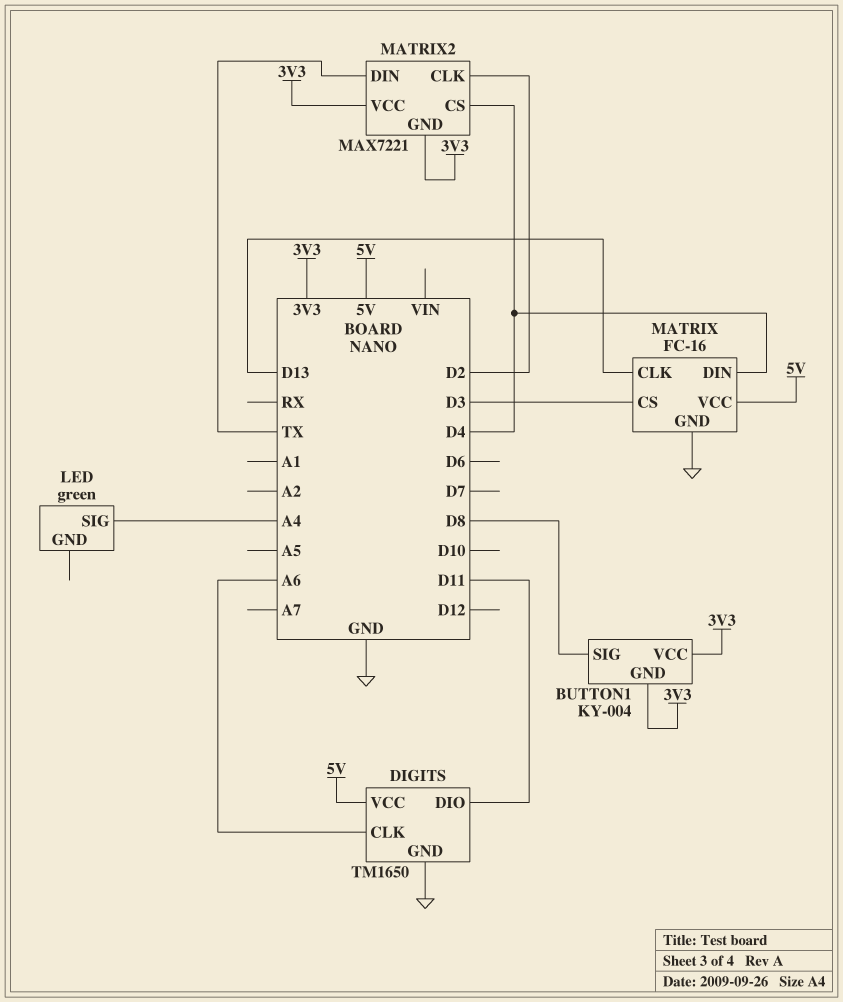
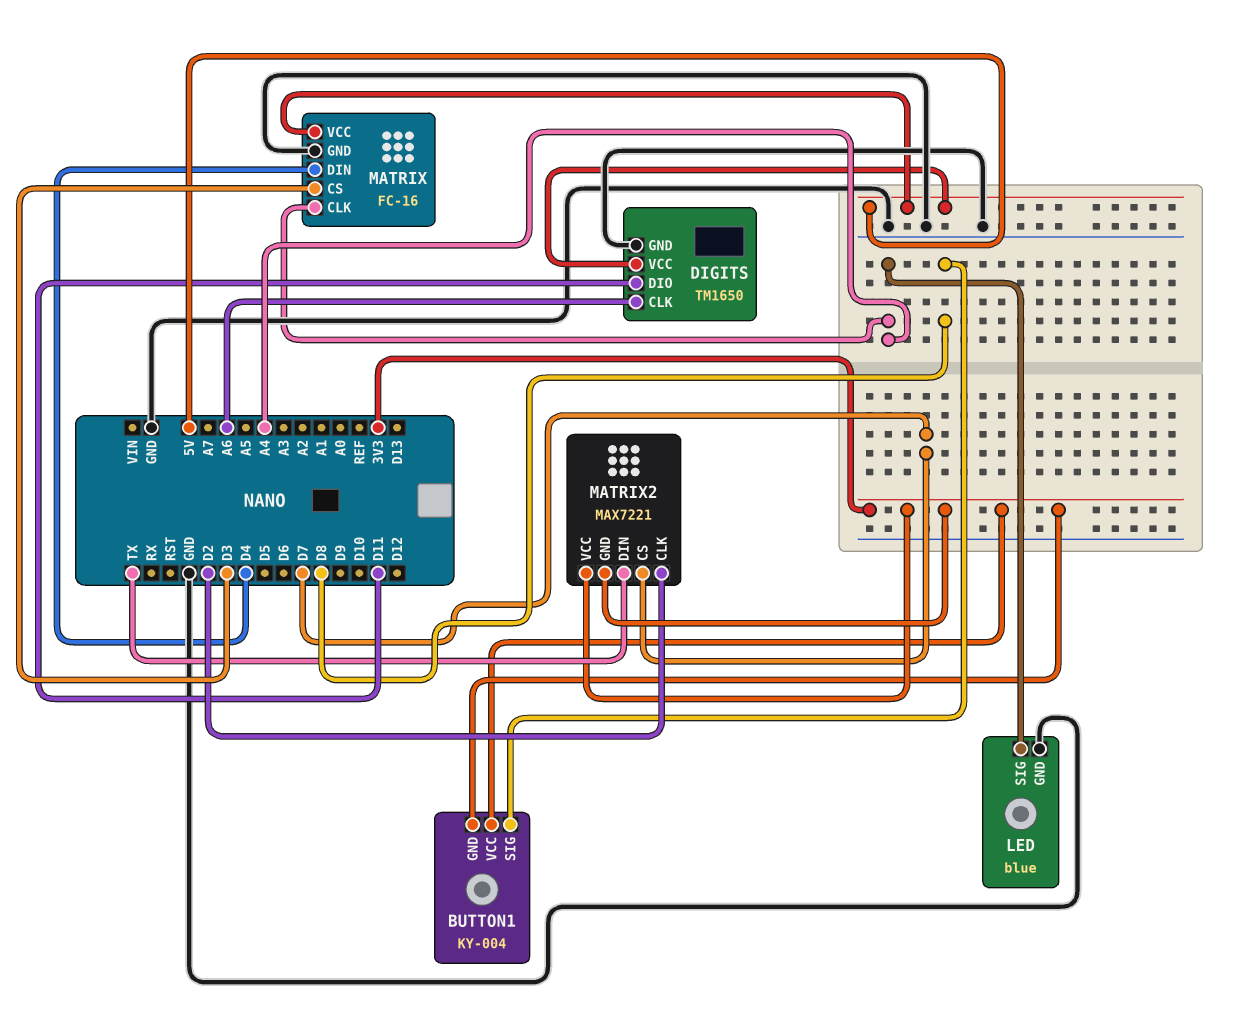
LED: green -> blue
LED pin GND: none -> GND
MATRIX pin CLK: D13 -> A4
MATRIX2 pin CS: D4 -> D7

